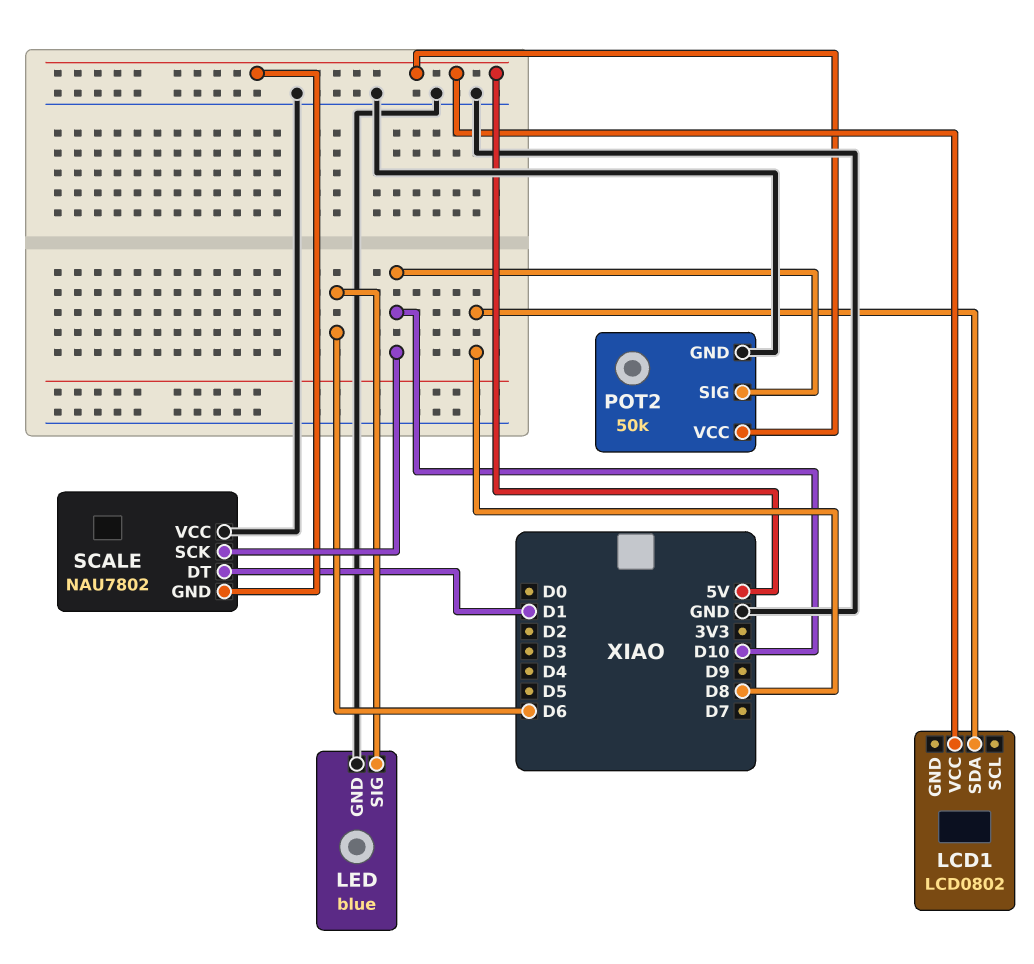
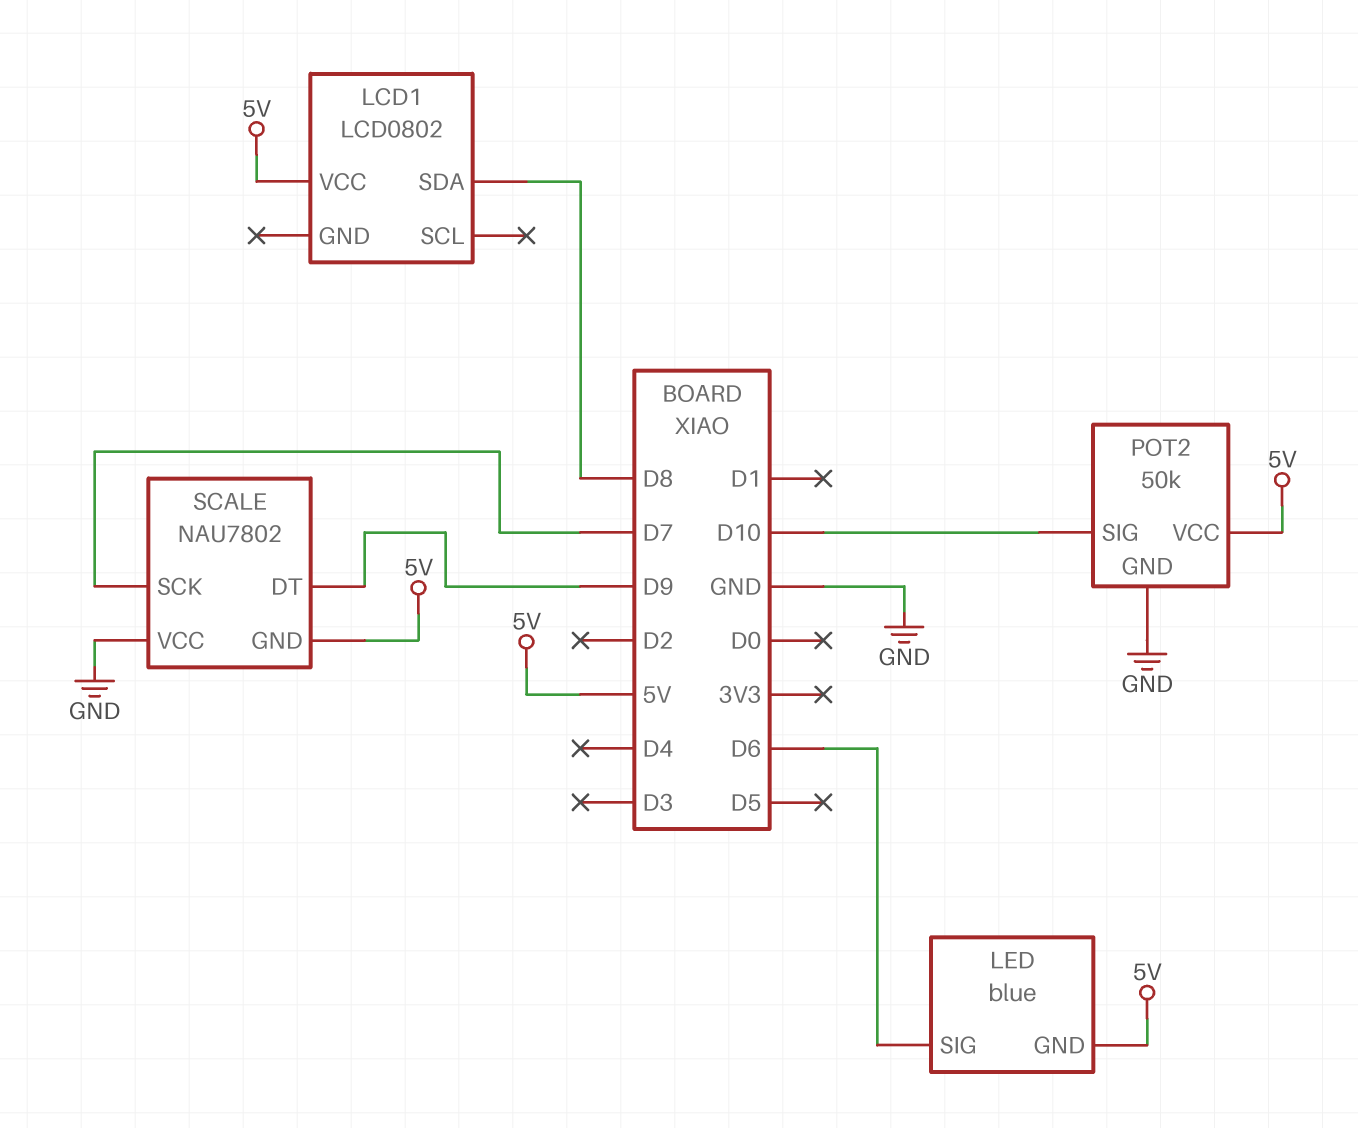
LED pin GND: GND -> 5V
SCALE pin DT: D1 -> D9
SCALE pin SCK: D10 -> D7

